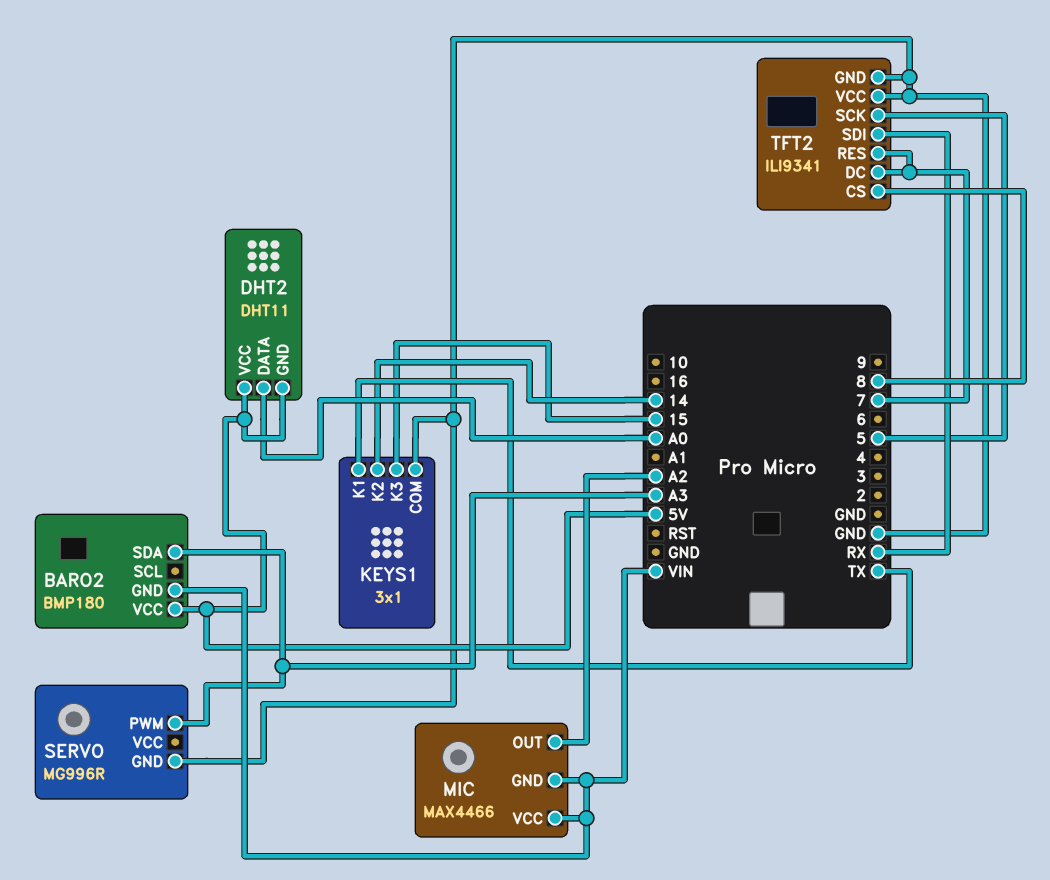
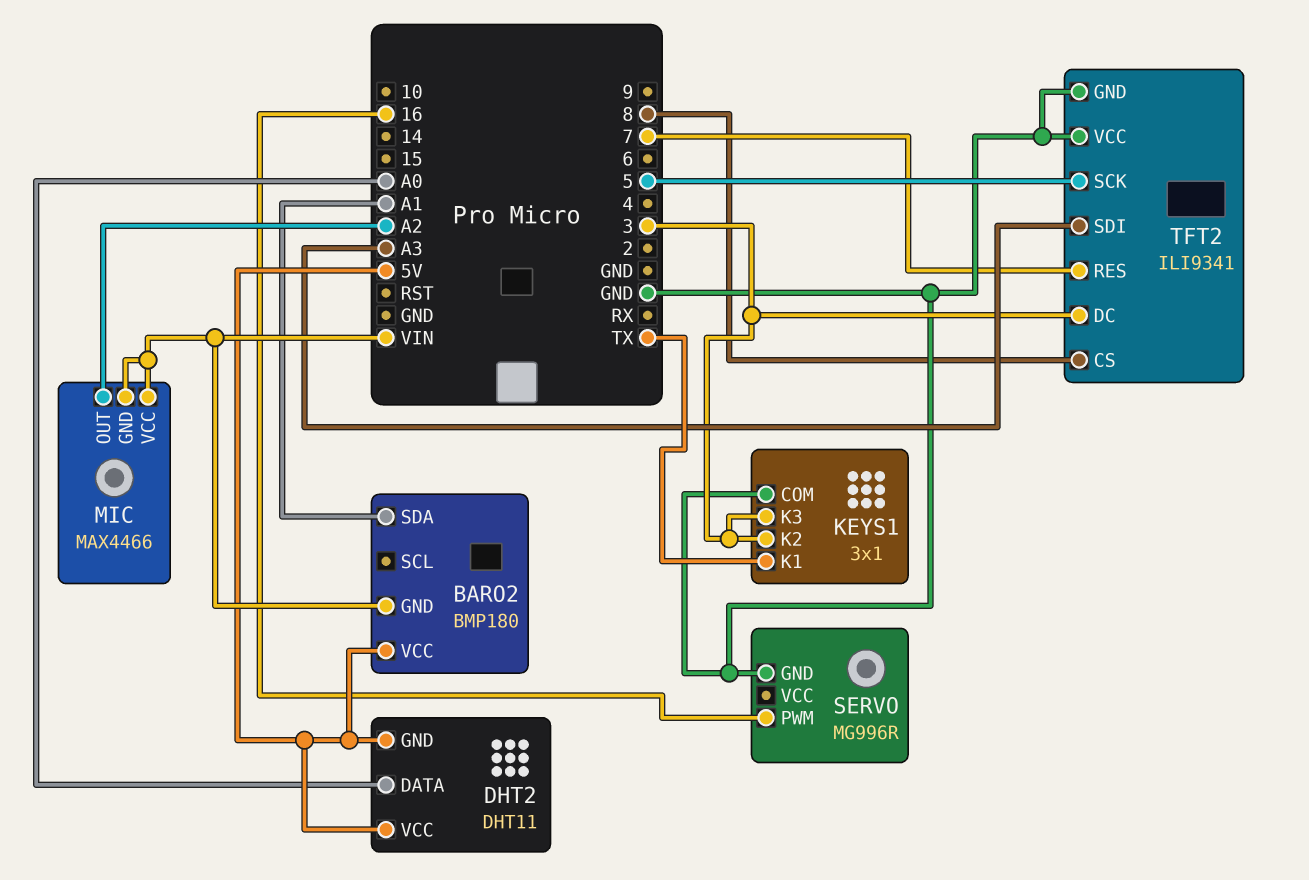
BARO2 pin SDA: A3 -> A1
KEYS1 pin K2: 14 -> 3
KEYS1 pin K3: 15 -> 3
SERVO pin PWM: A3 -> 16
TFT2 pin DC: 7 -> 3
TFT2 pin SDI: RX -> A3

